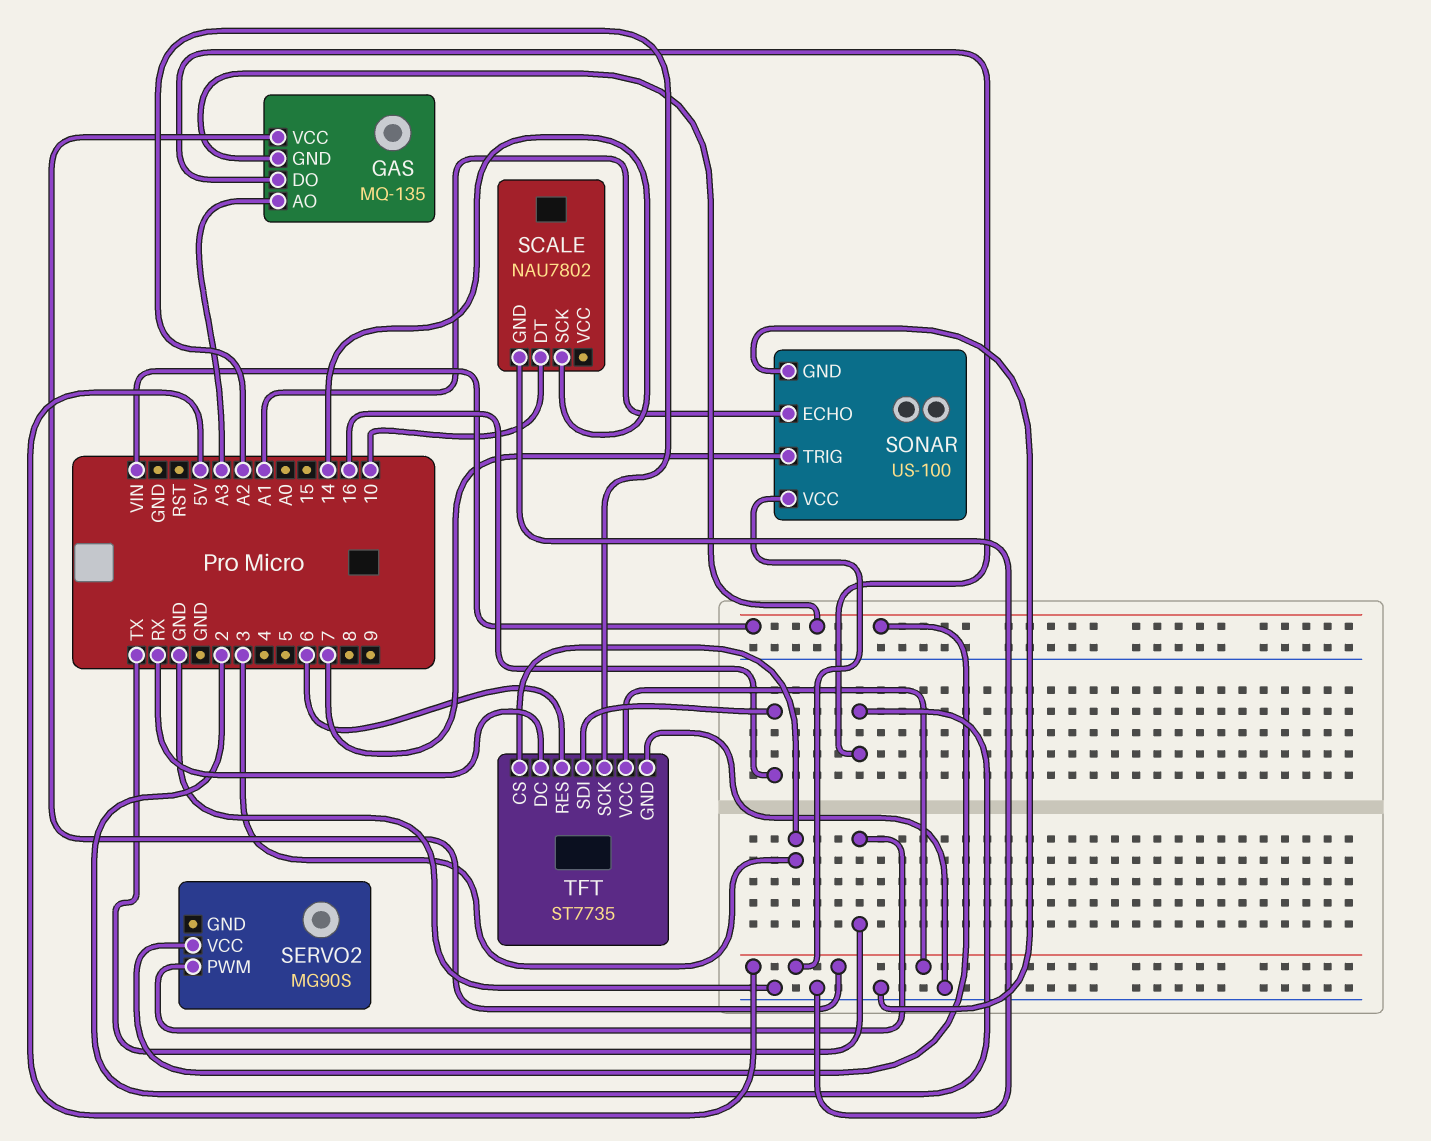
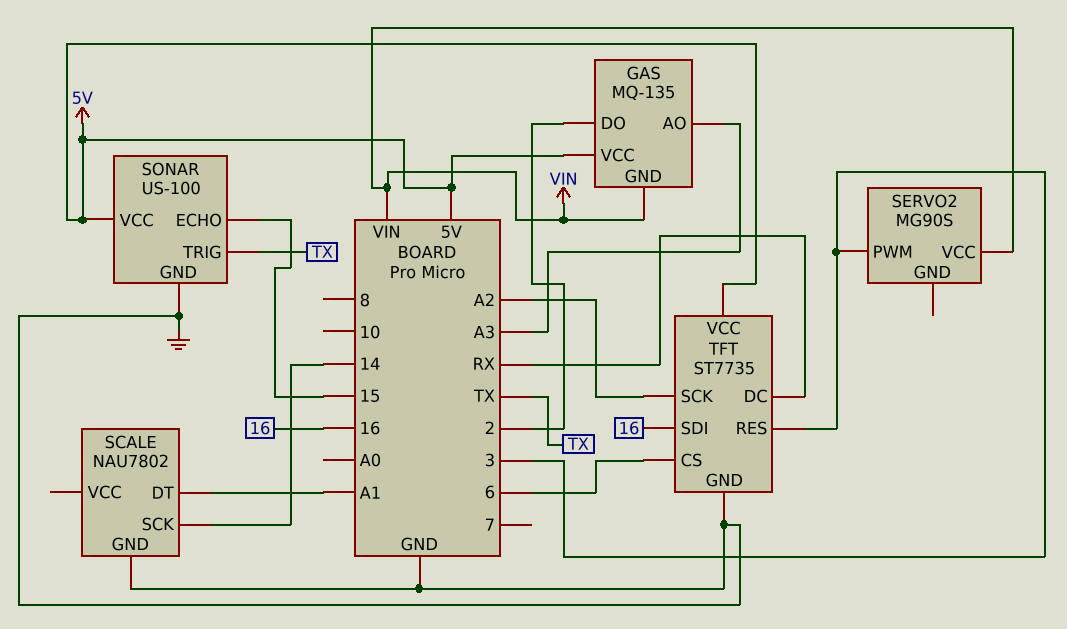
SCALE pin DT: 10 -> A1
SERVO2 pin PWM: TX -> 3
SONAR pin ECHO: A1 -> 15
SONAR pin TRIG: 7 -> TX
TFT pin CS: 3 -> 6
TFT pin RES: 6 -> 3

